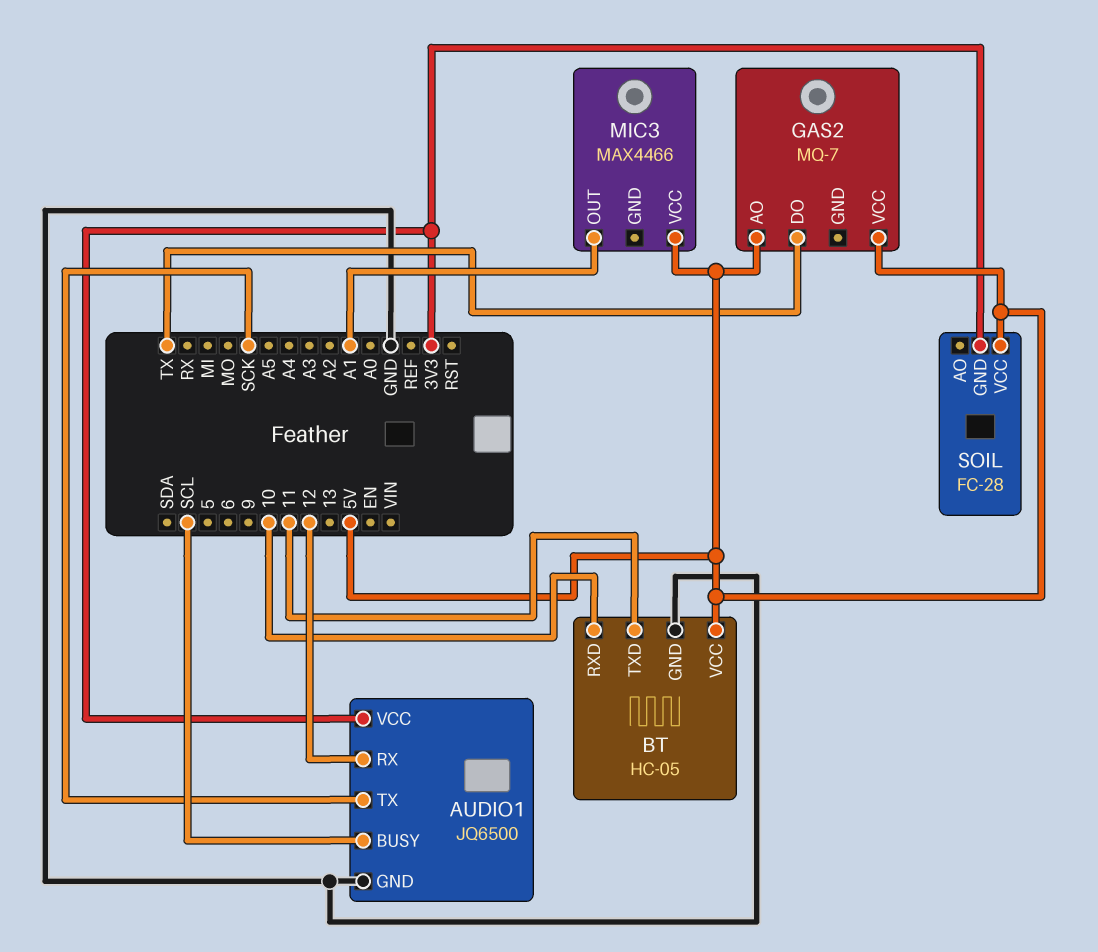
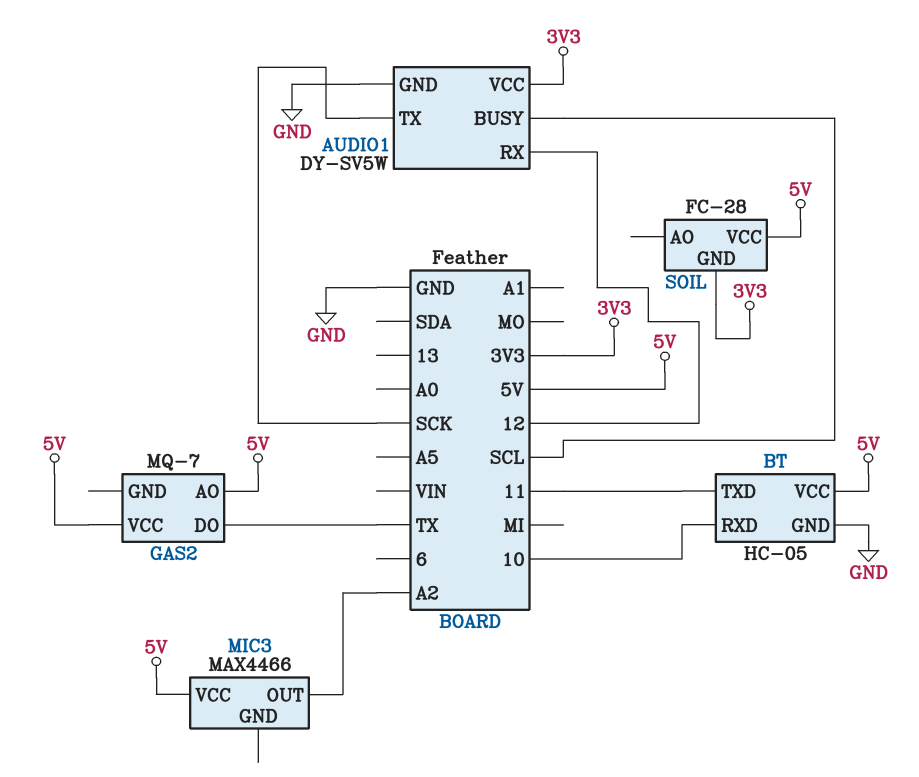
AUDIO1: JQ6500 -> DY-SV5W
MIC3 pin OUT: A1 -> A2

